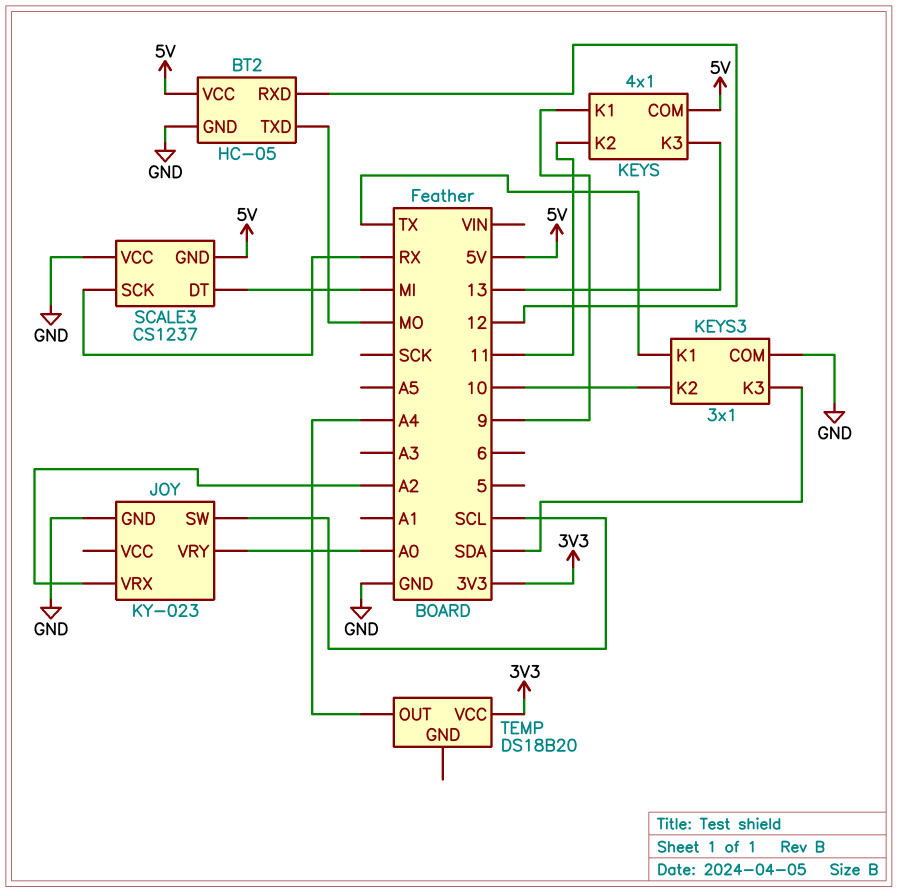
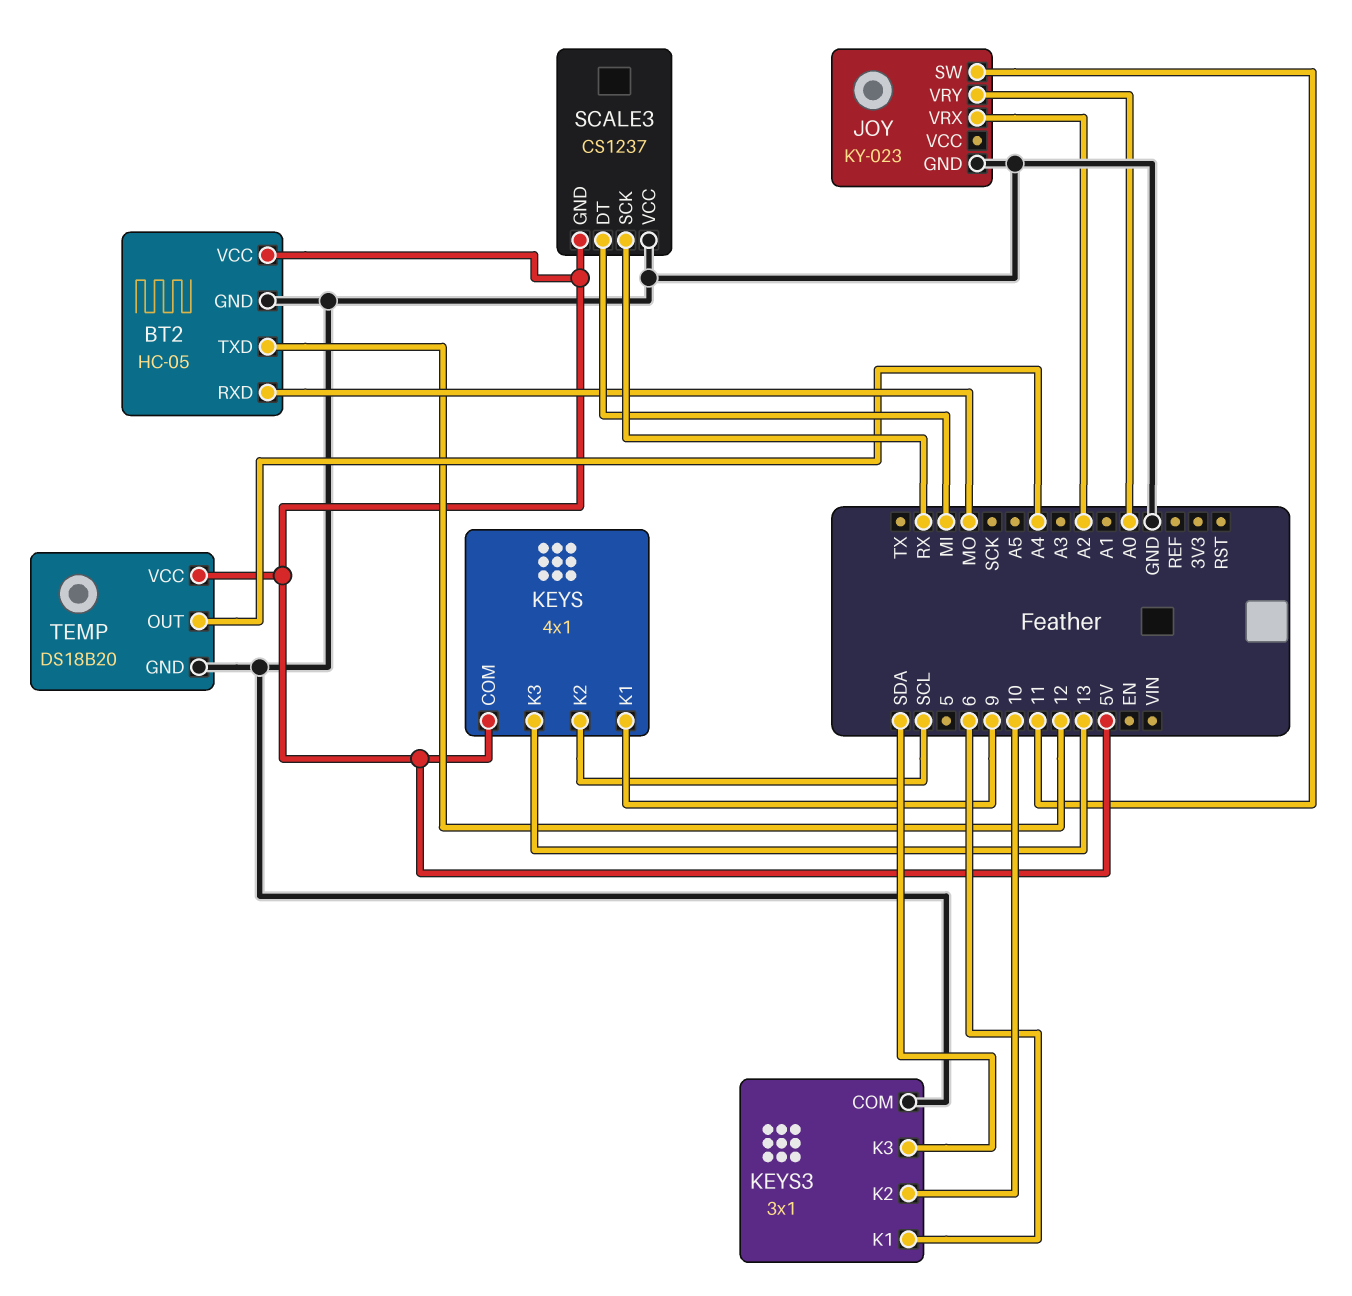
BT2 pin RXD: 12 -> MO
BT2 pin TXD: MO -> 12
JOY pin SW: SCL -> 11
KEYS pin K2: 11 -> SCL
KEYS3 pin K1: TX -> 6
TEMP pin GND: none -> GND
TEMP pin VCC: 3V3 -> 5V

